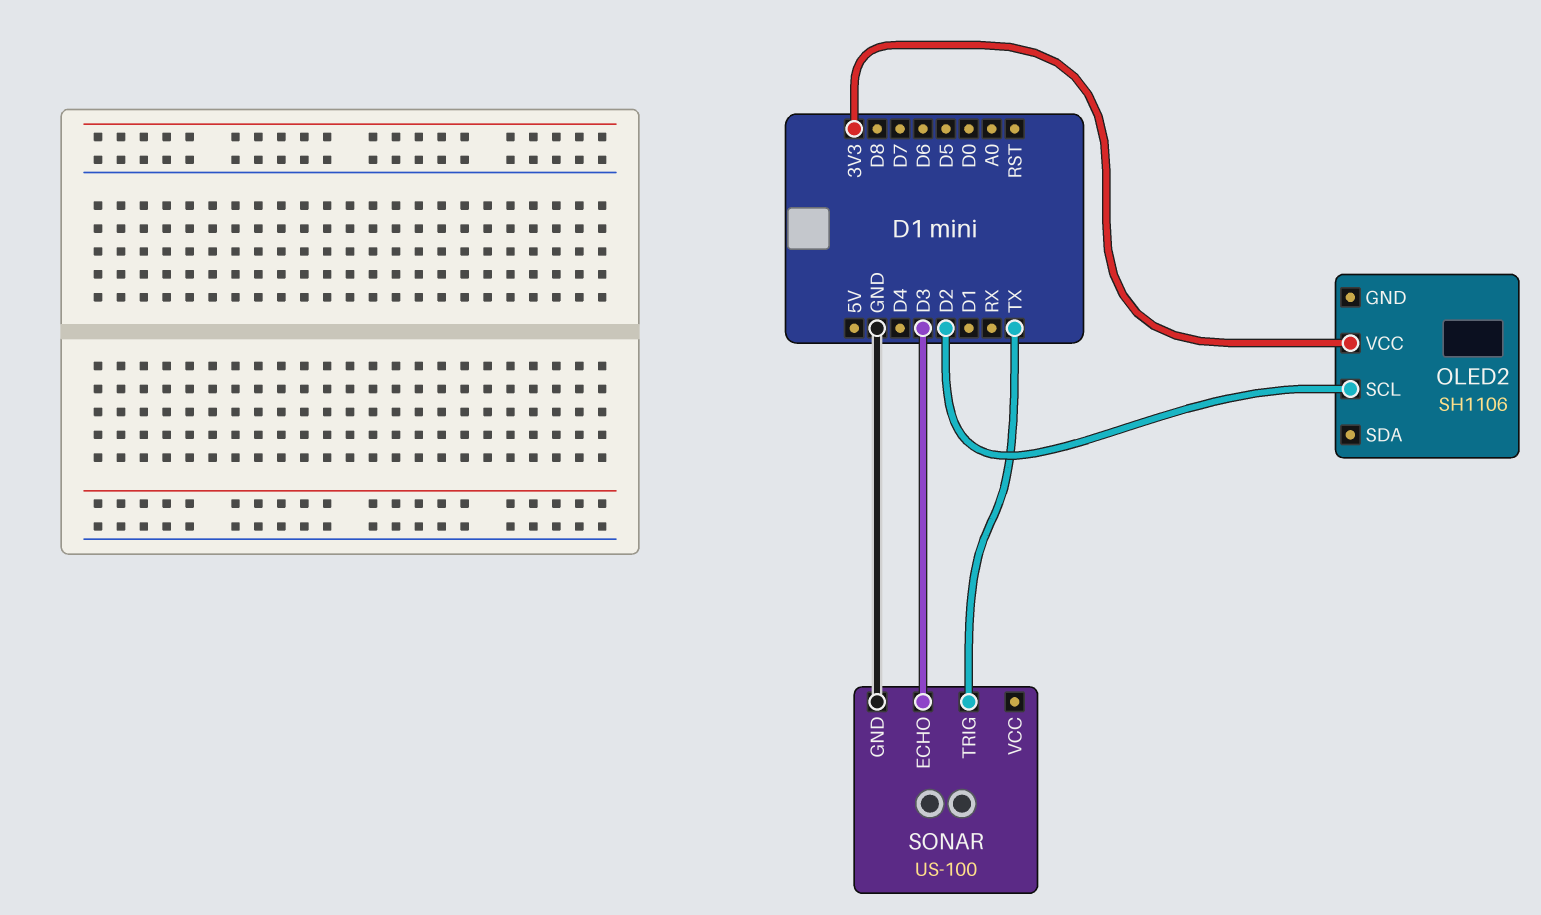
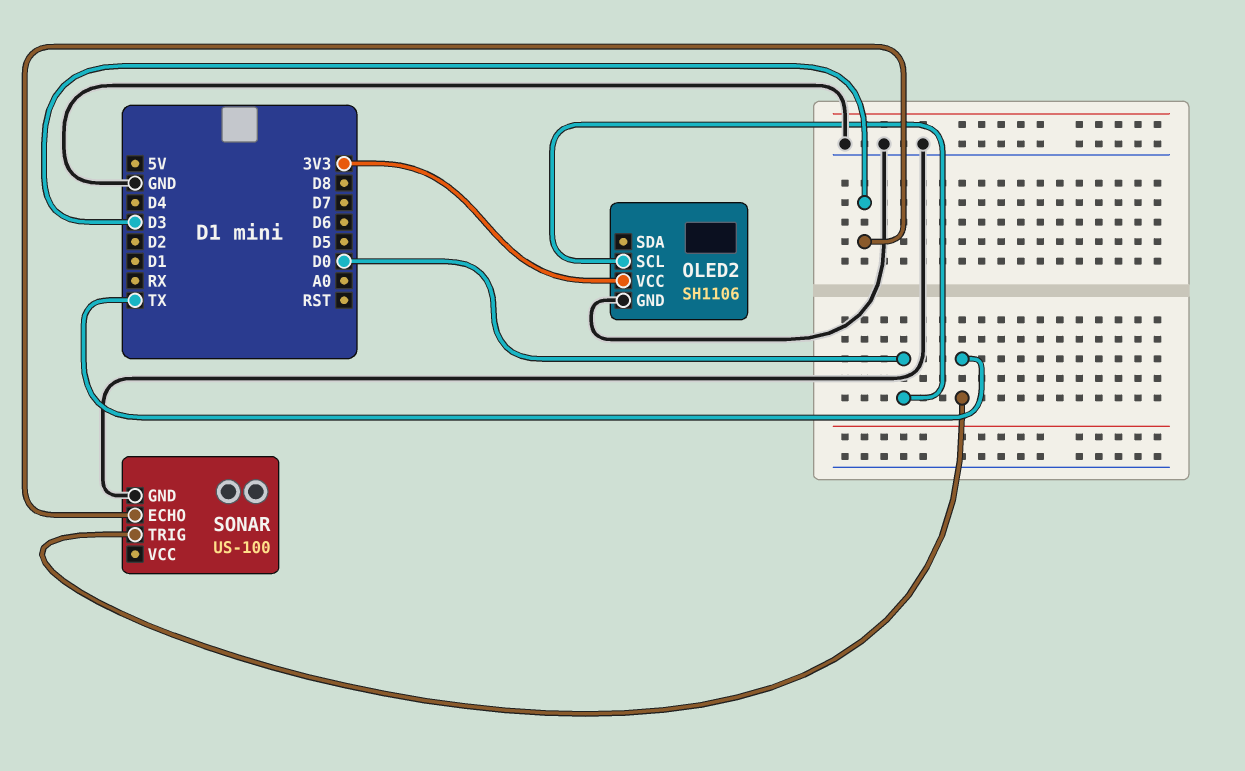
OLED2 pin GND: none -> GND
OLED2 pin SCL: D2 -> D0

